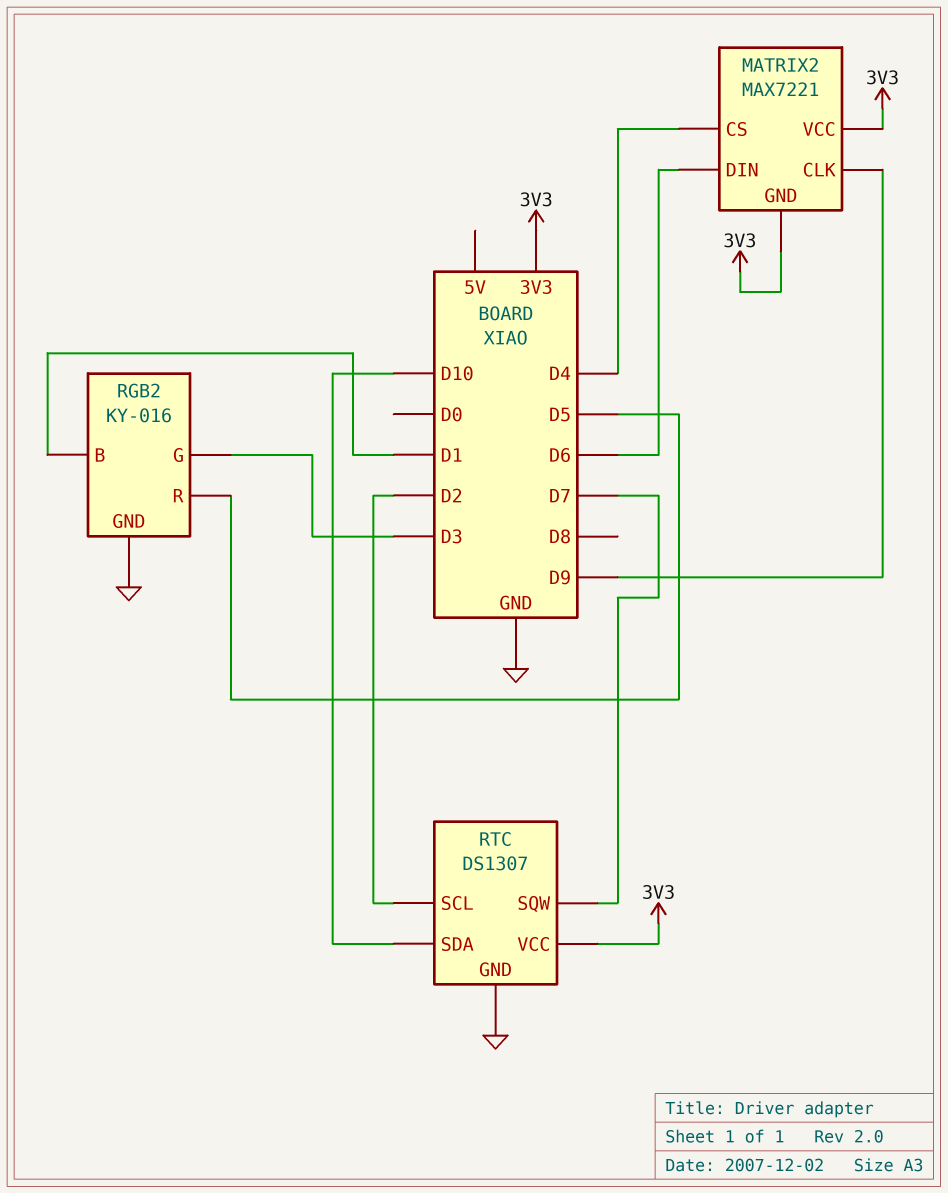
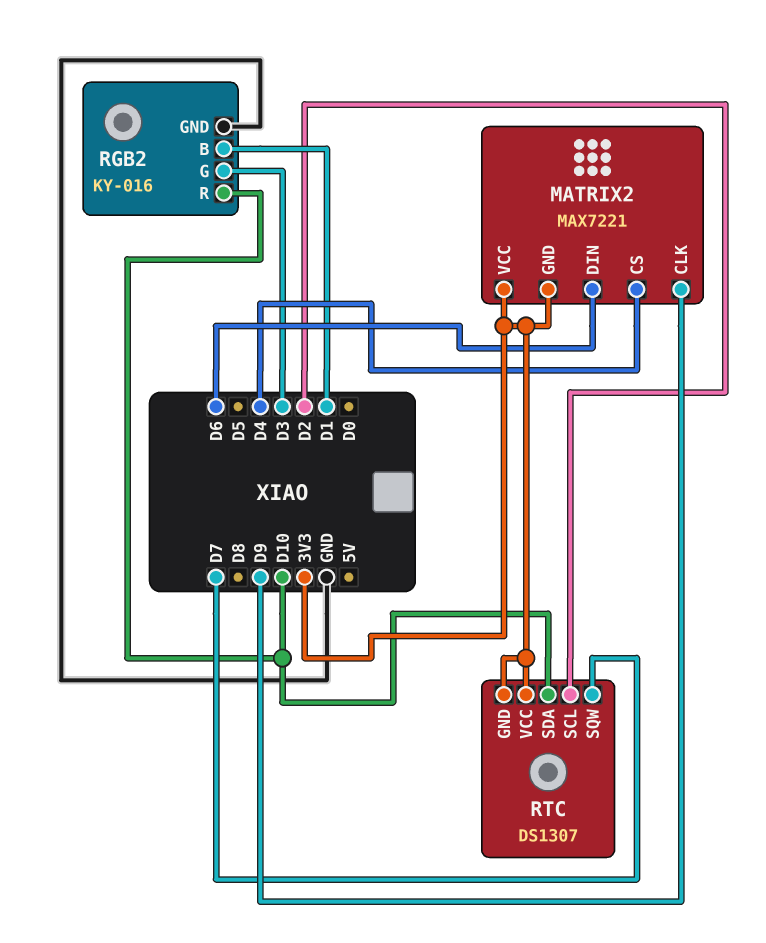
RGB2 pin R: D5 -> D10
RTC pin GND: GND -> 3V3

